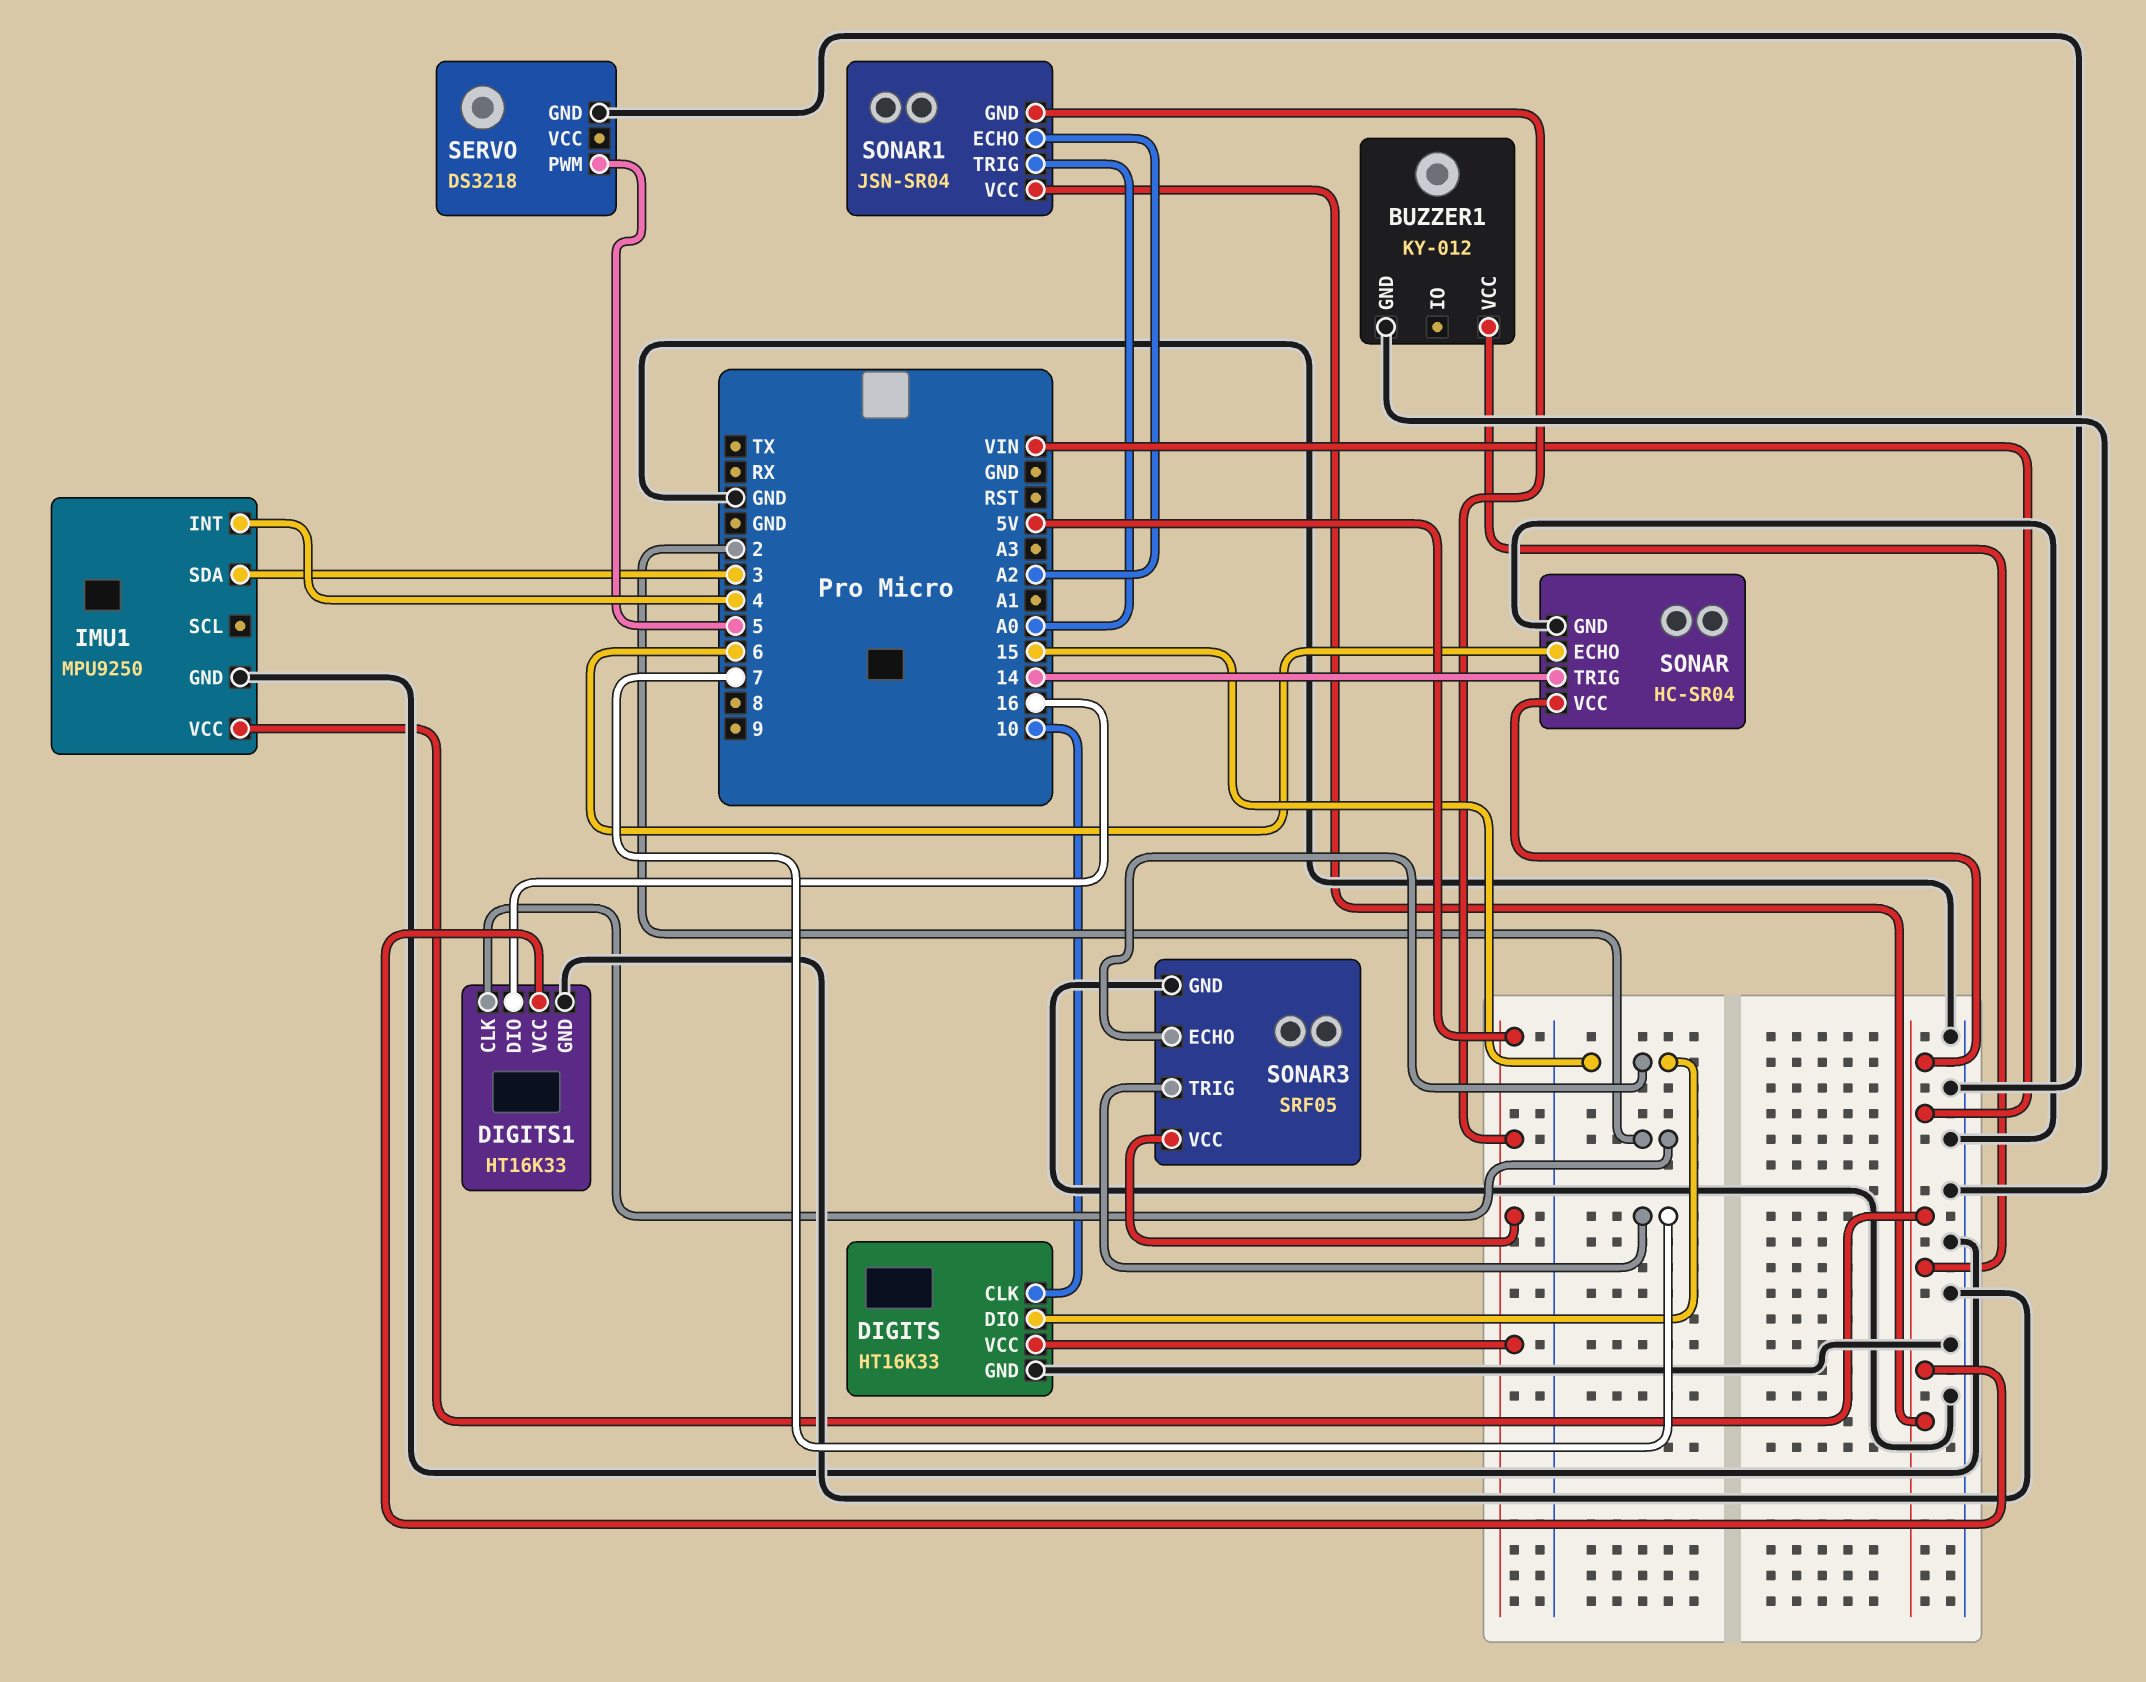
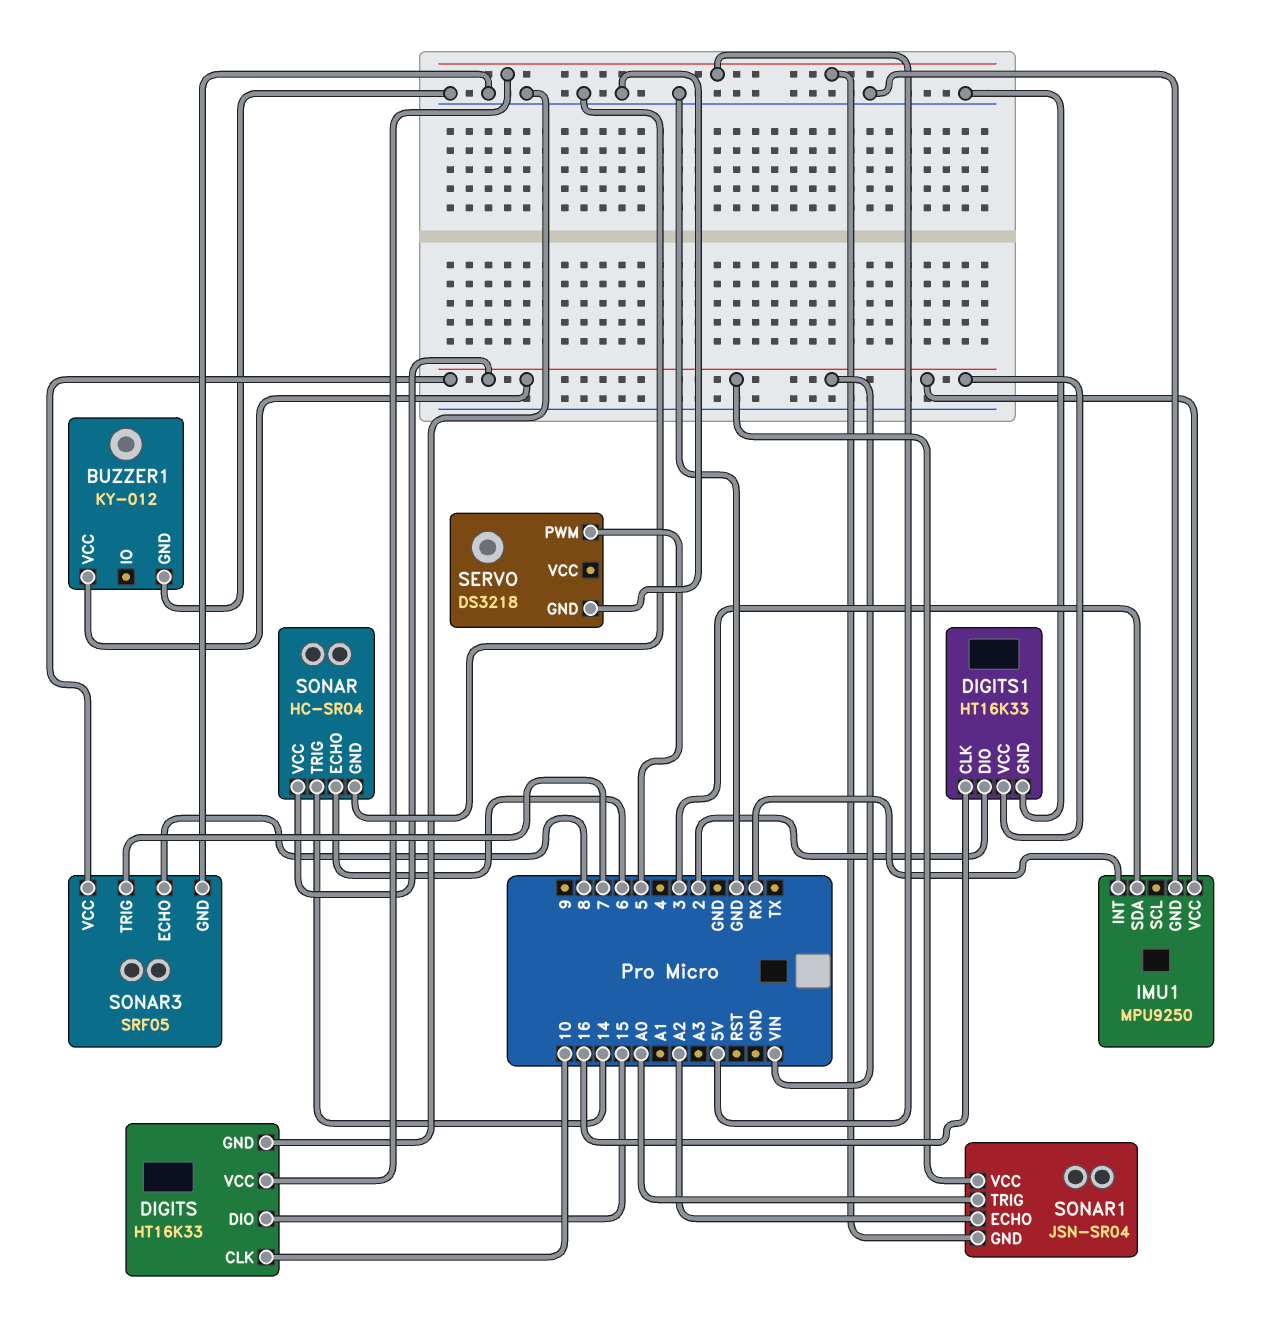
DIGITS1 pin CLK: 2 -> 16
DIGITS1 pin DIO: 16 -> 2
IMU1 pin INT: 4 -> RX
SONAR3 pin ECHO: 15 -> 8
SONAR3 pin VCC: 5V -> VIN

